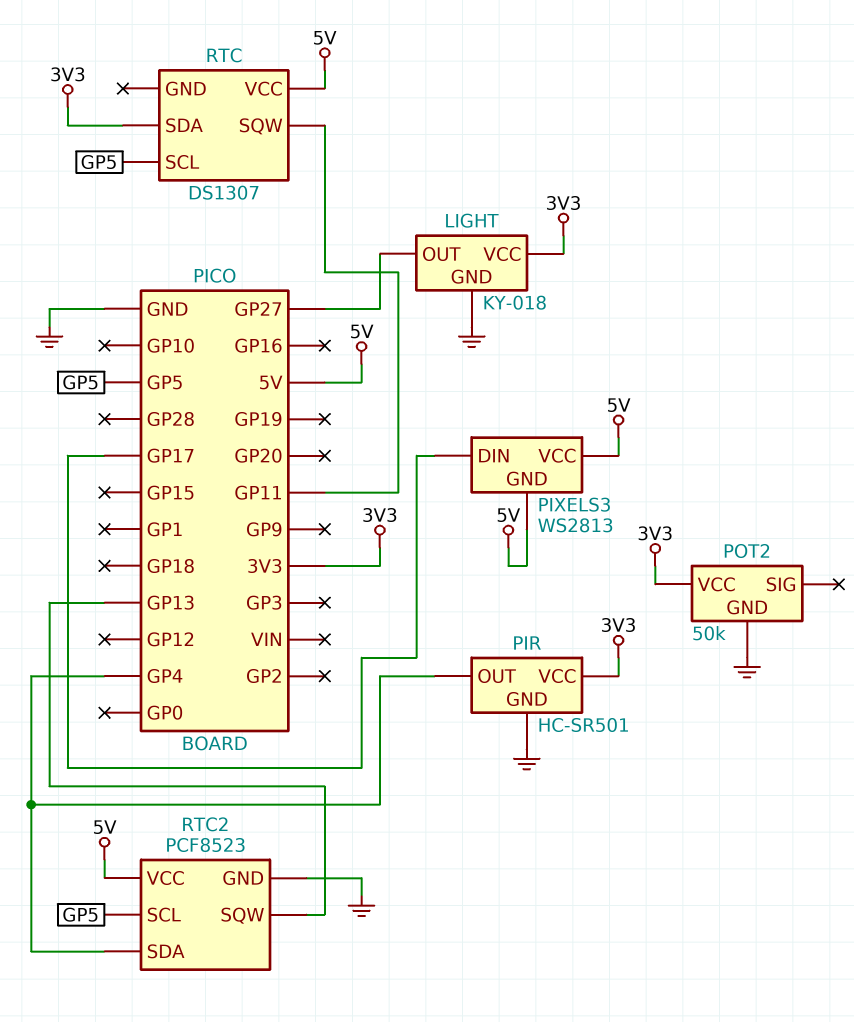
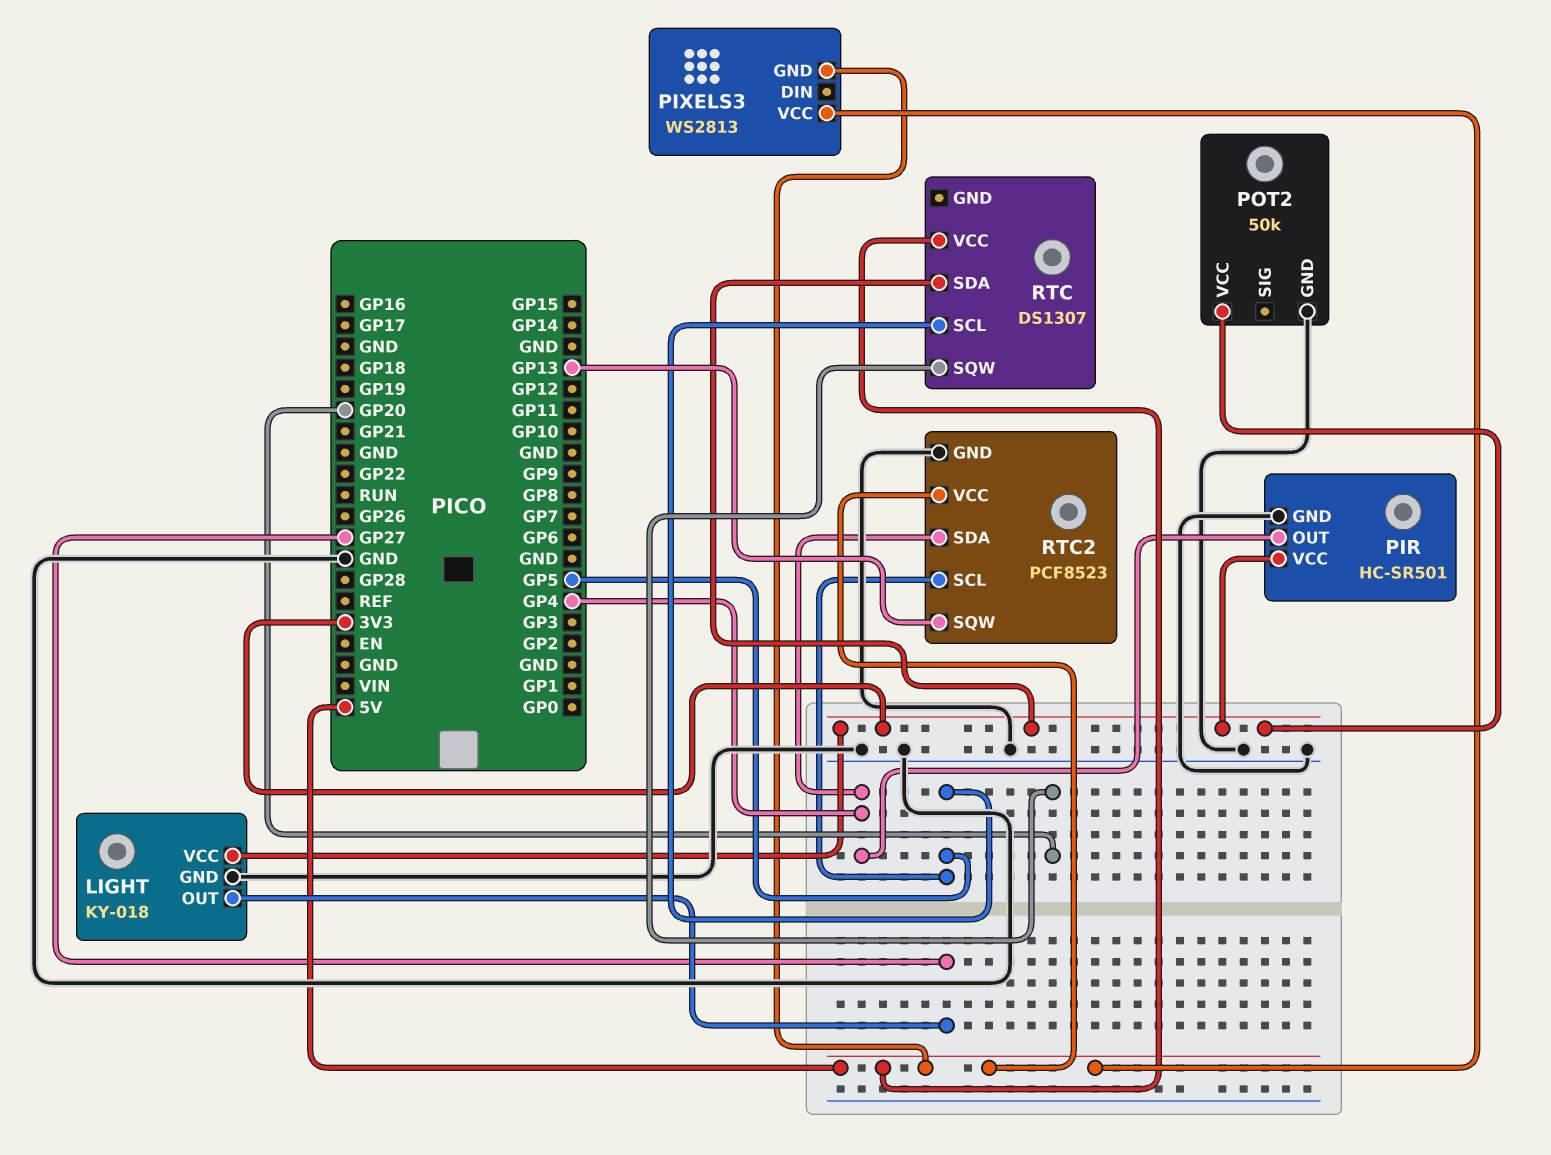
PIXELS3 pin DIN: GP17 -> none
RTC pin SQW: GP11 -> GP20

